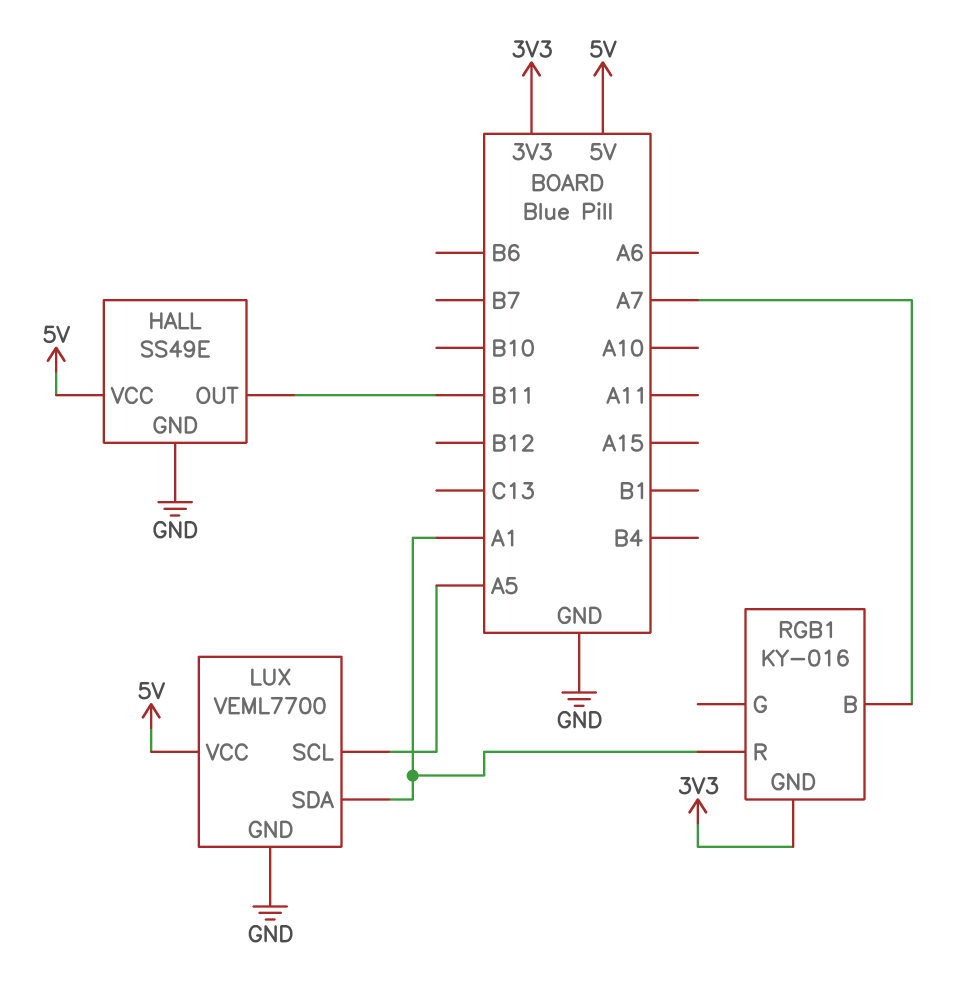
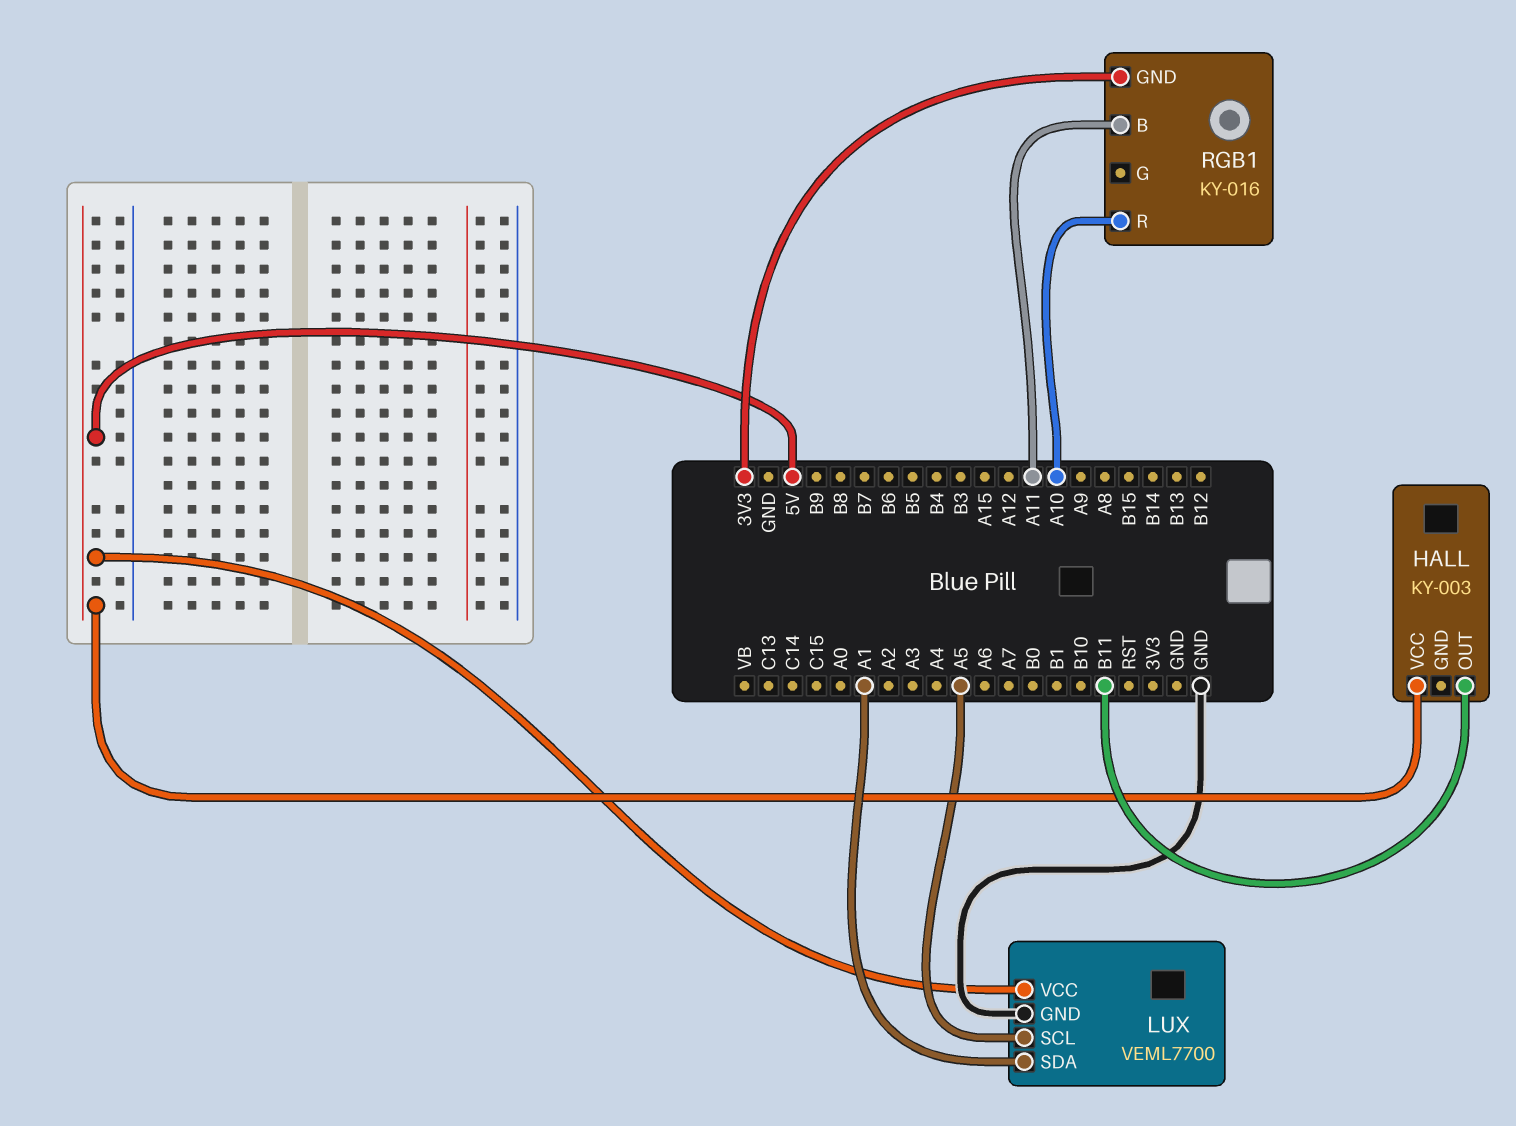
HALL: SS49E -> KY-003
HALL pin GND: GND -> none
RGB1 pin B: A7 -> A11
RGB1 pin R: A1 -> A10

